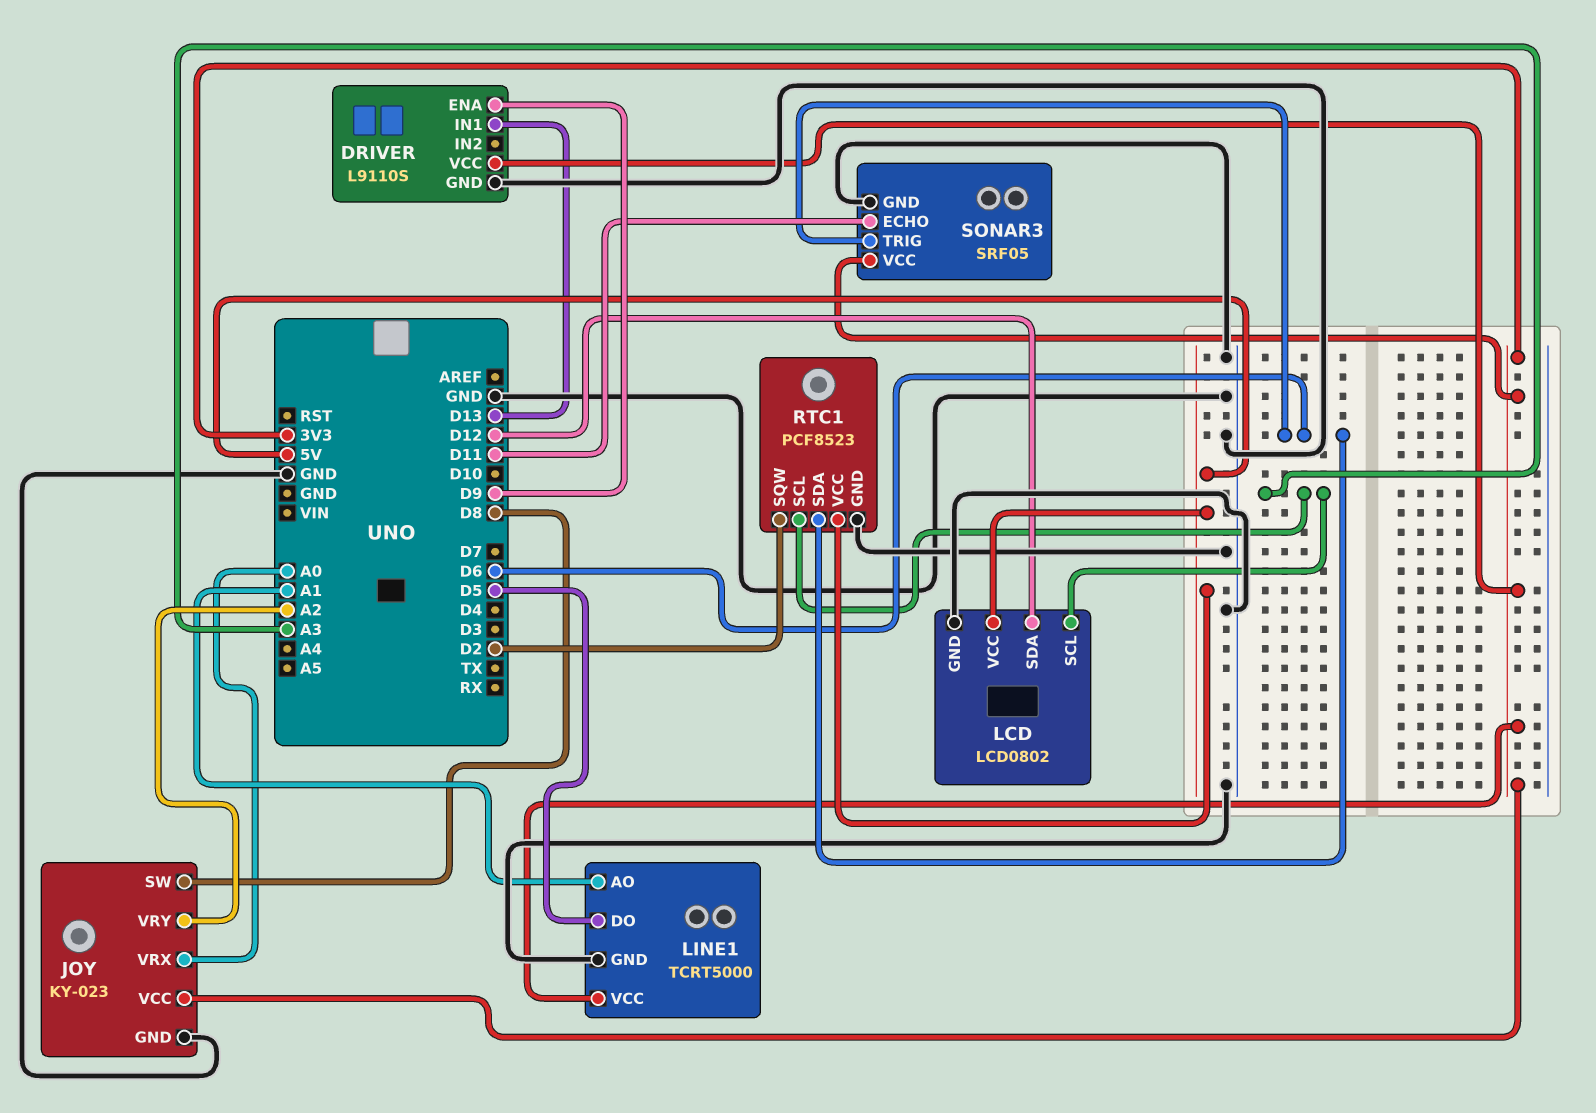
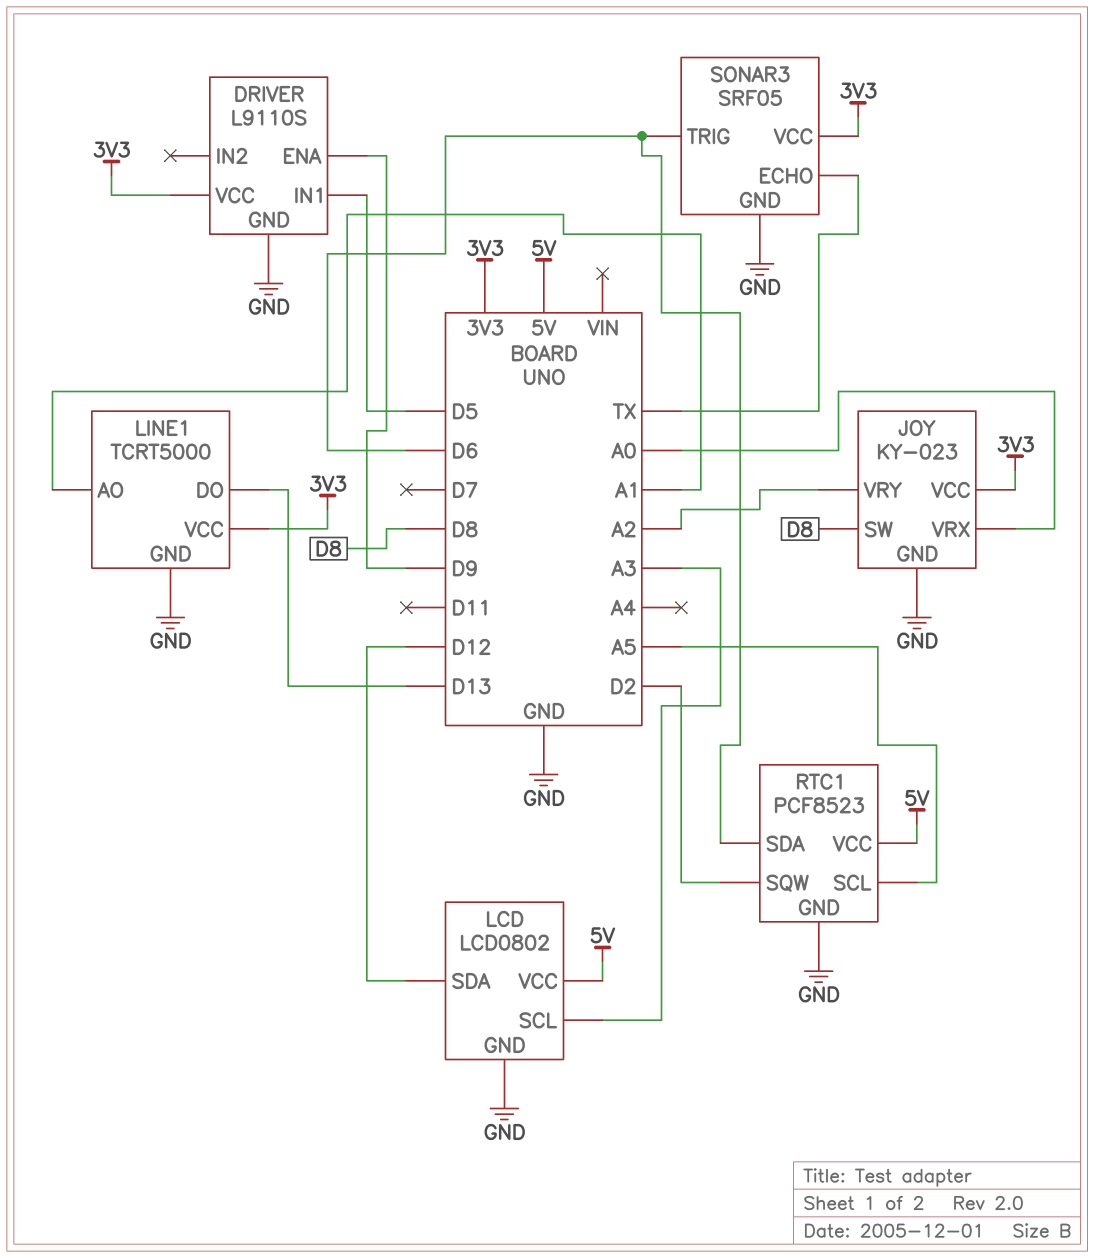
DRIVER pin IN1: D13 -> D5
LINE1 pin DO: D5 -> D13
RTC1 pin SCL: A3 -> A5
SONAR3 pin ECHO: D11 -> TX

